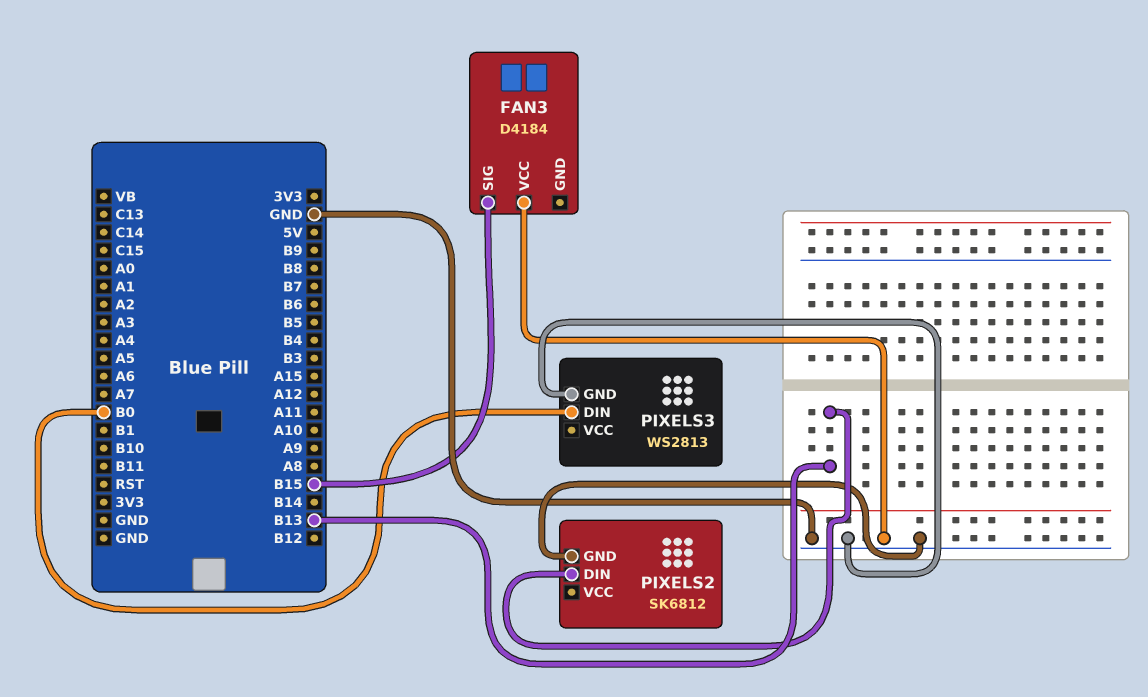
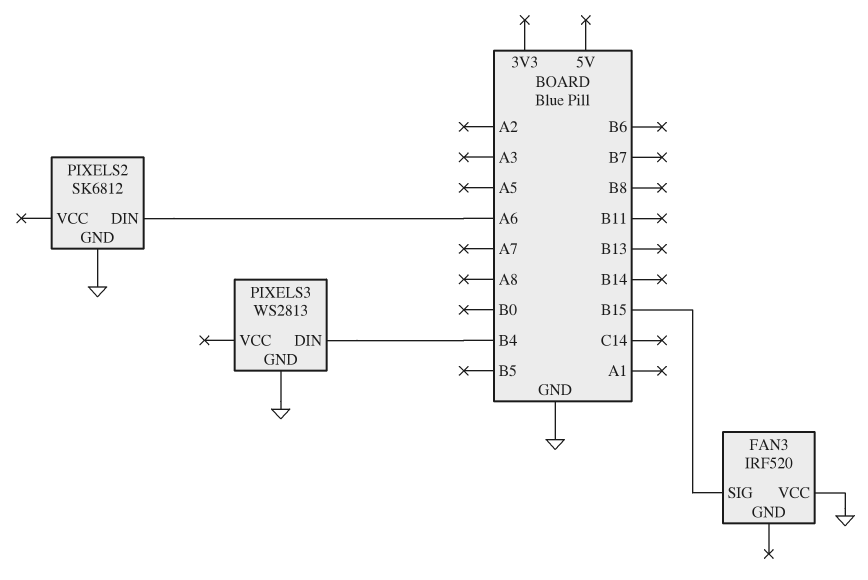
FAN3: D4184 -> IRF520
PIXELS2 pin DIN: B13 -> A6
PIXELS3 pin DIN: B0 -> B4

